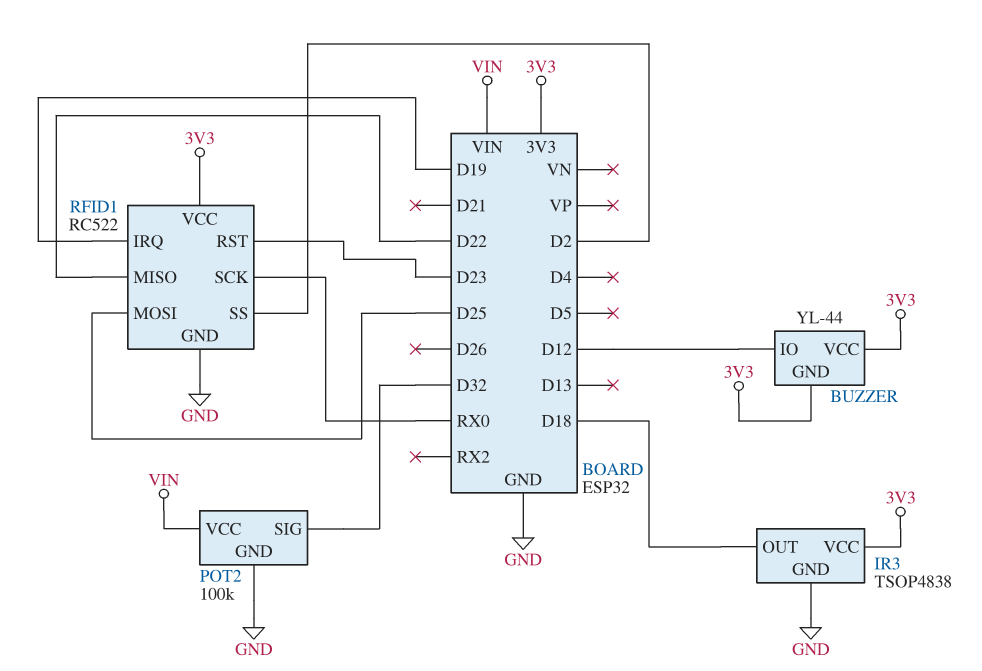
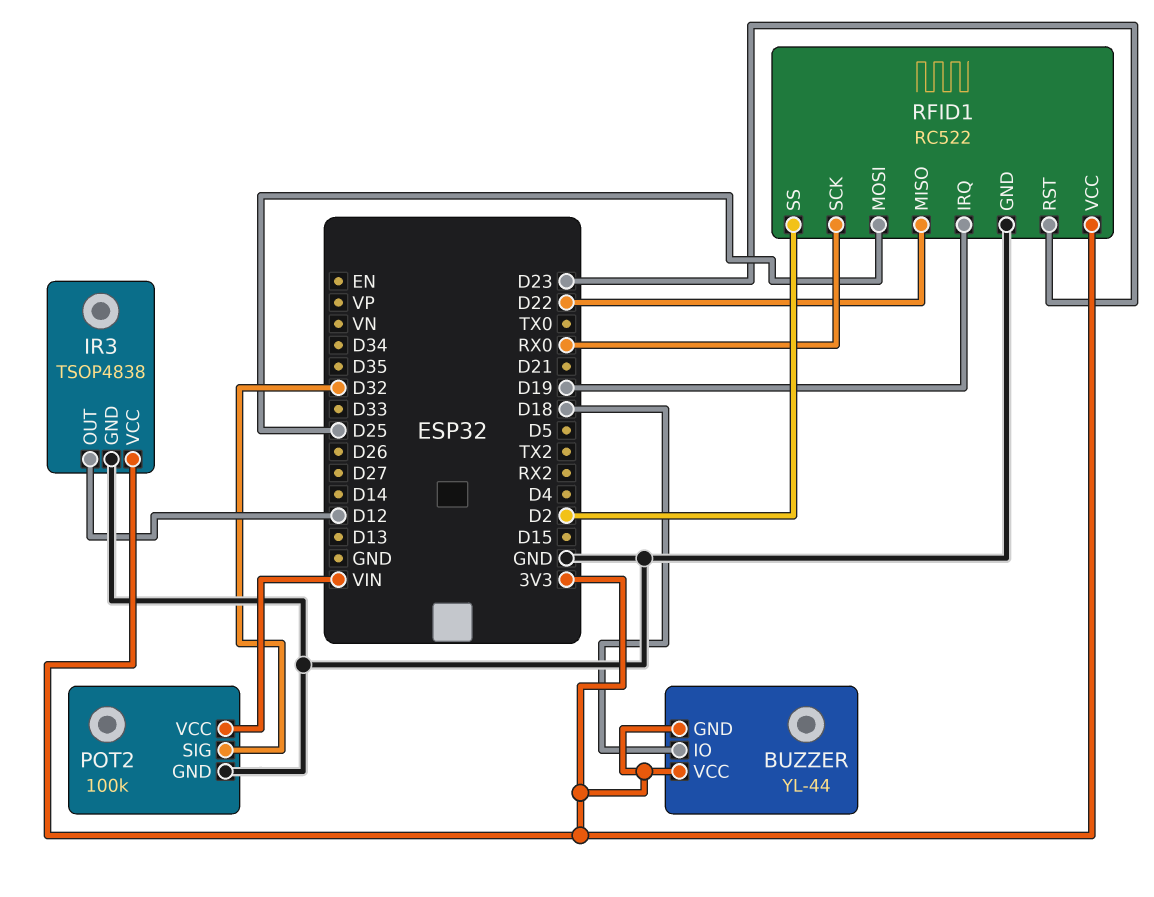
BUZZER pin IO: D12 -> D18
IR3 pin OUT: D18 -> D12

